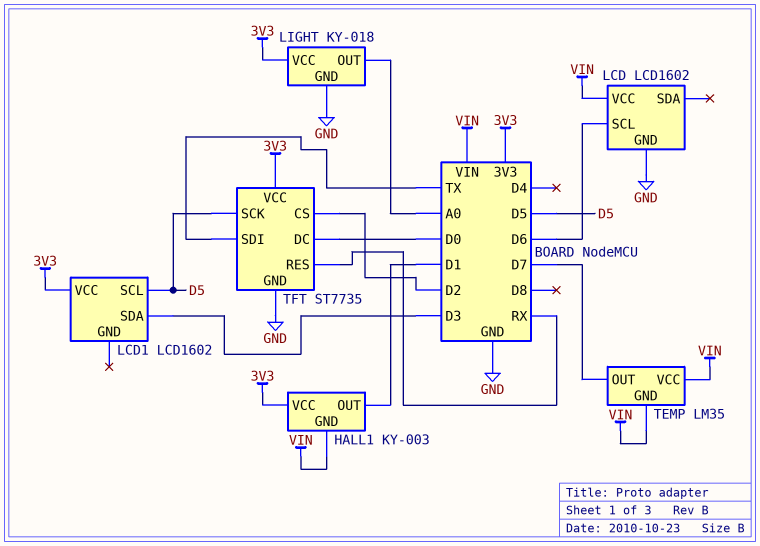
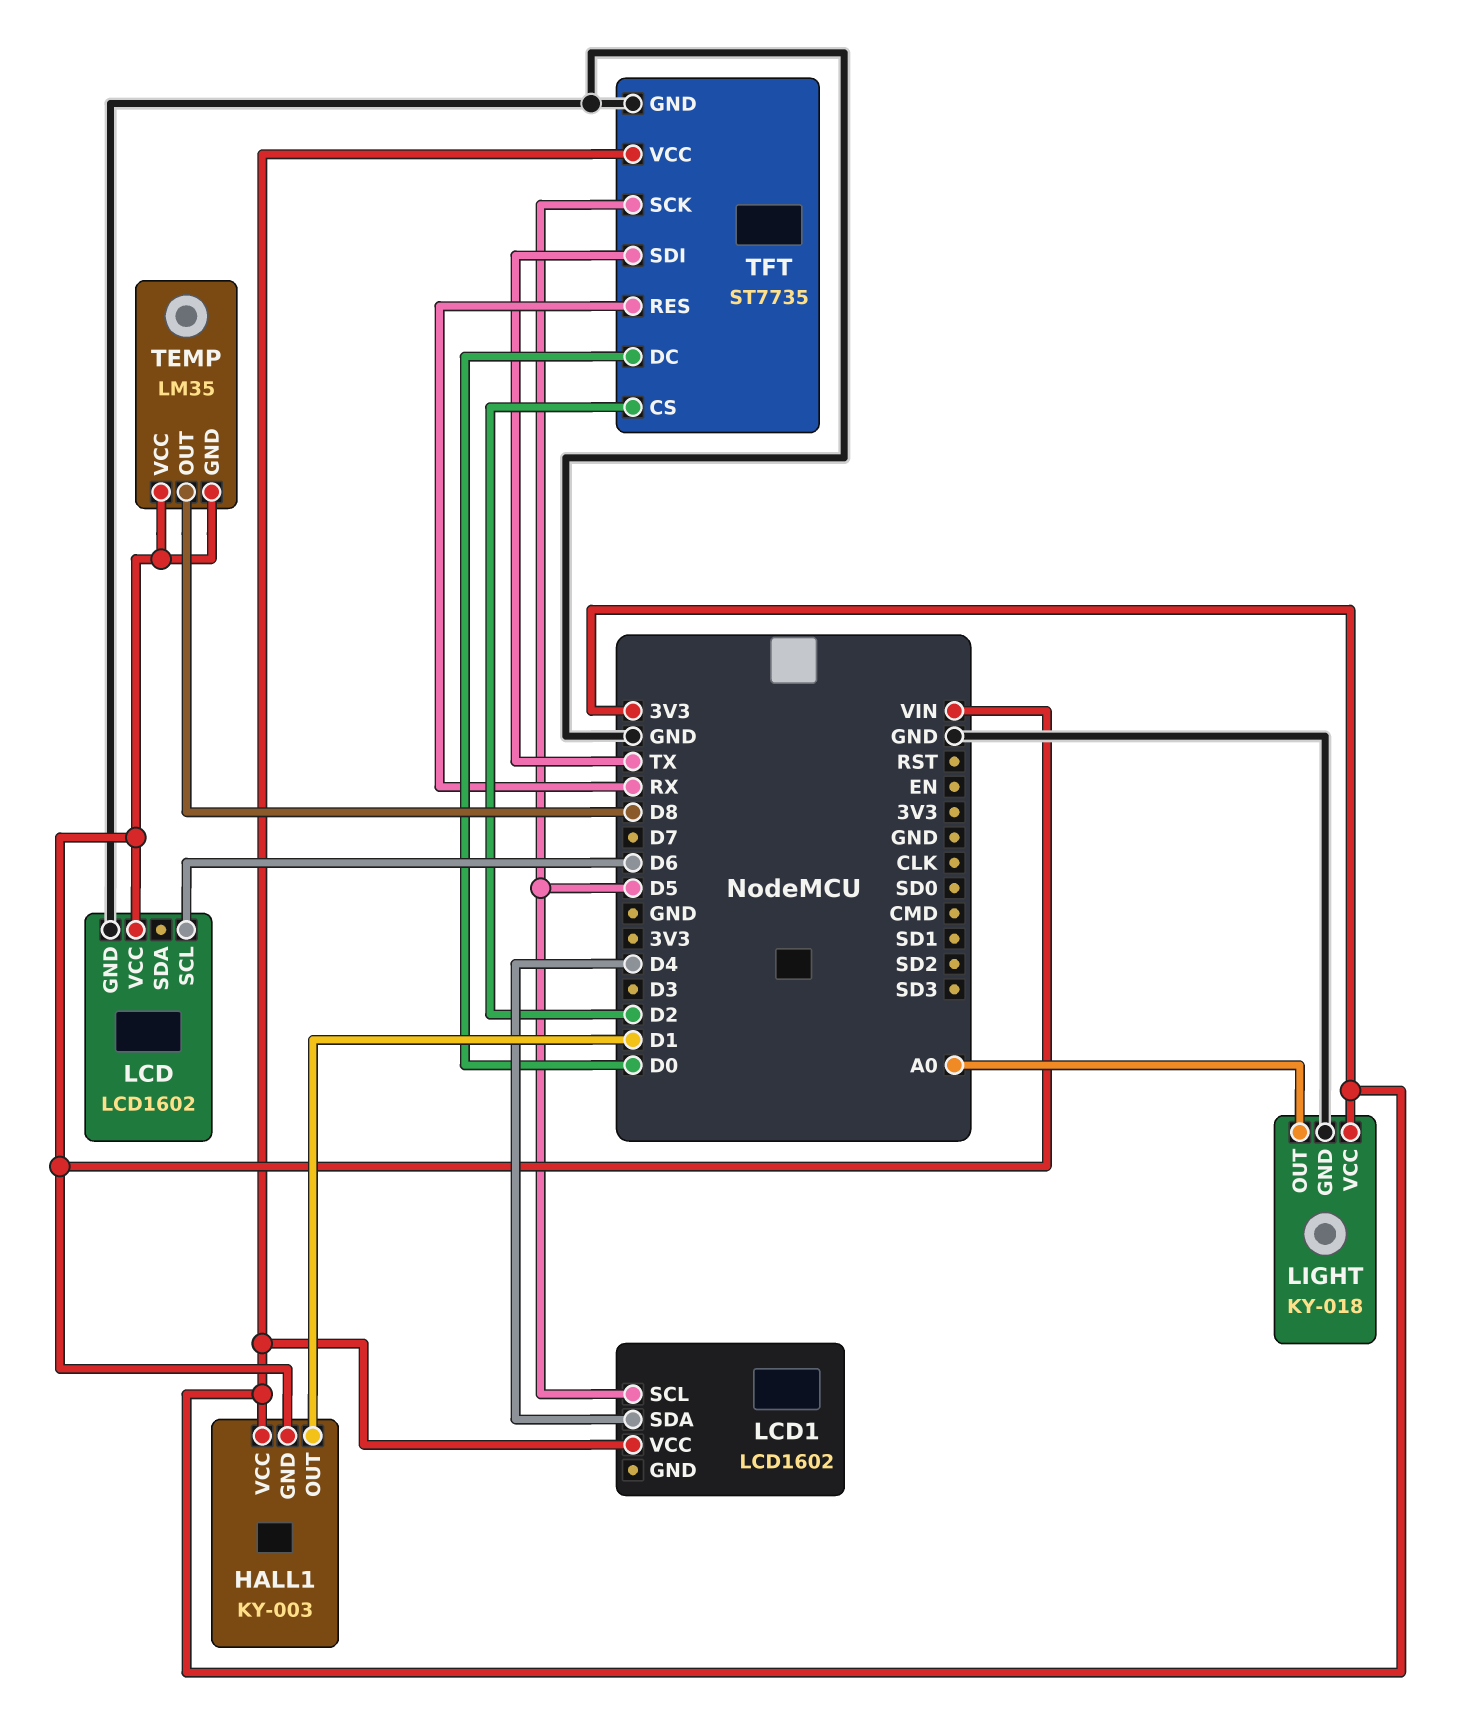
LCD1 pin SDA: D3 -> D4
TEMP pin OUT: D7 -> D8

